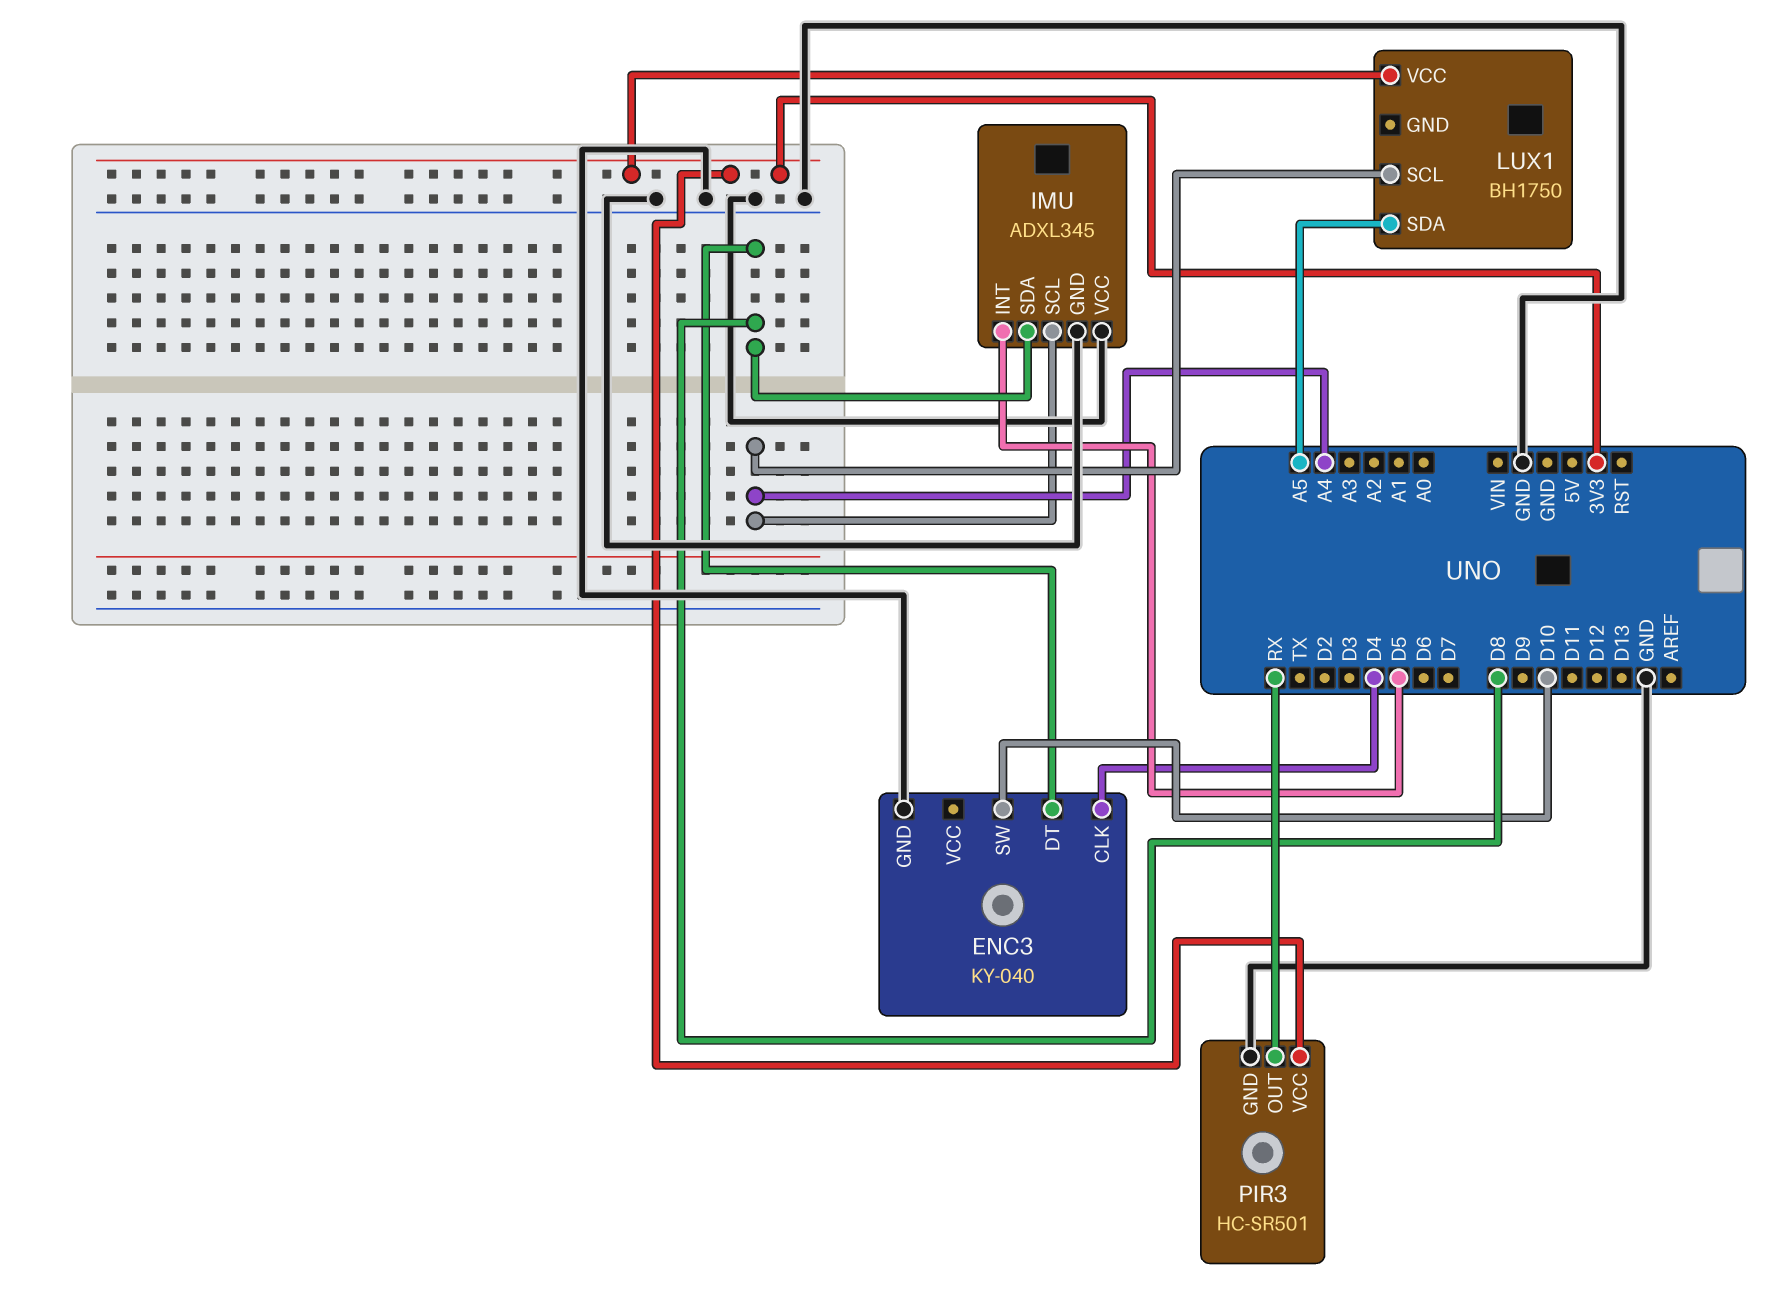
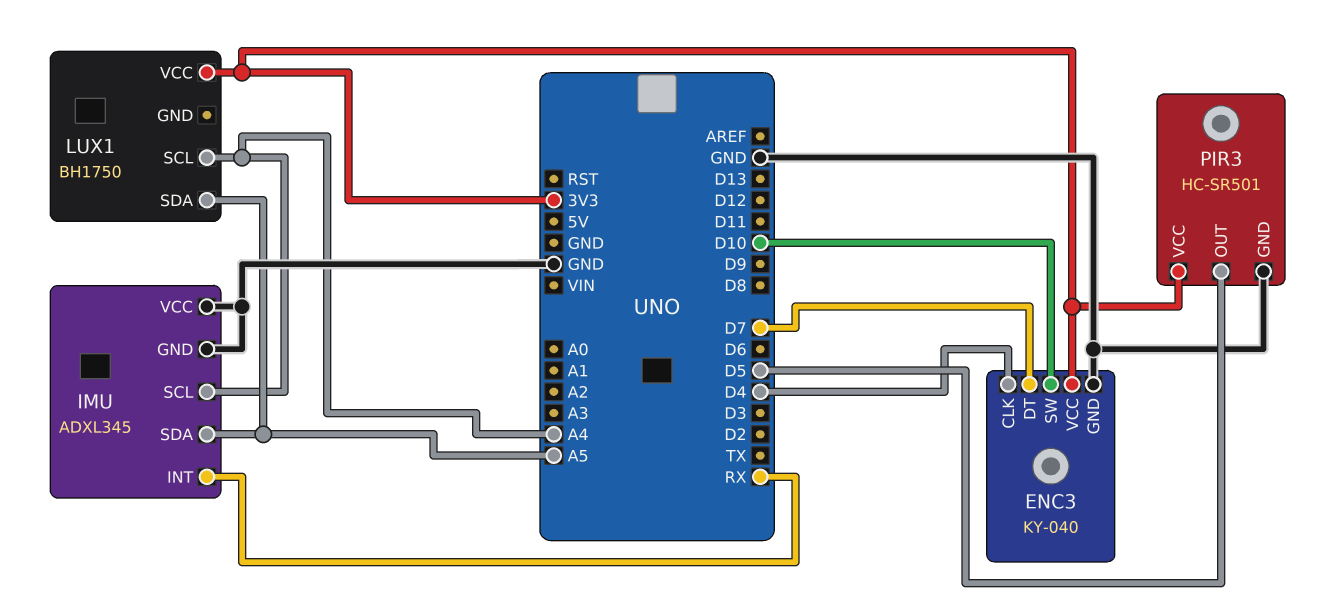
ENC3 pin DT: D8 -> D7
ENC3 pin VCC: none -> 3V3
IMU pin INT: D5 -> RX
IMU pin SDA: D8 -> A5
PIR3 pin OUT: RX -> D5

